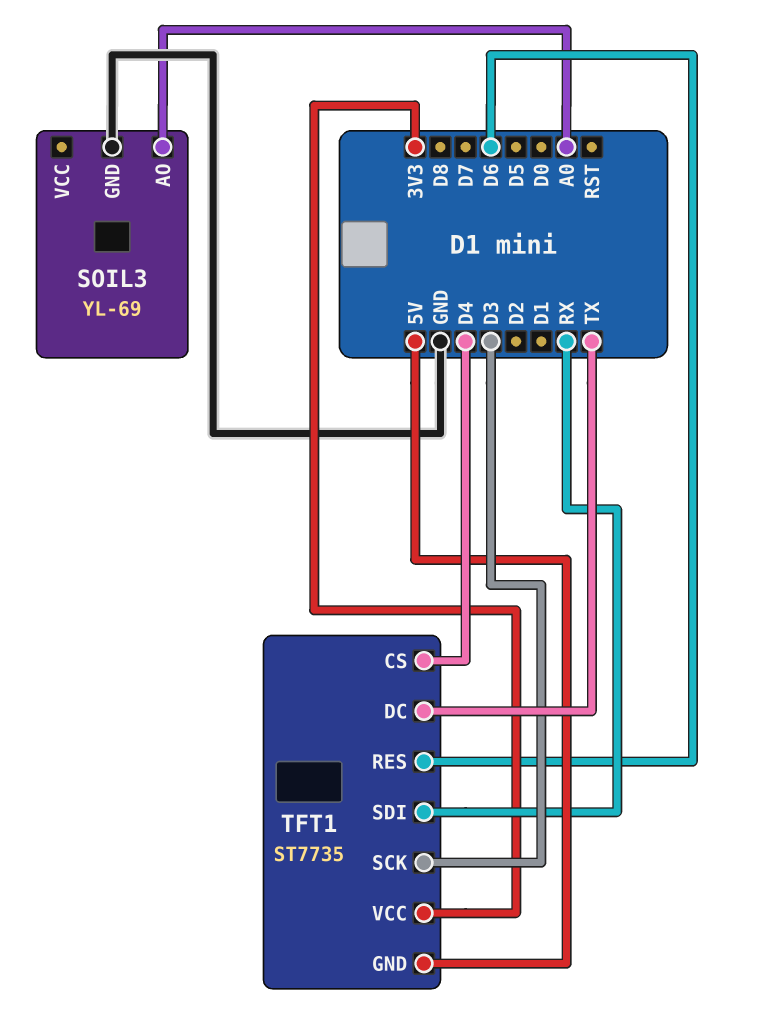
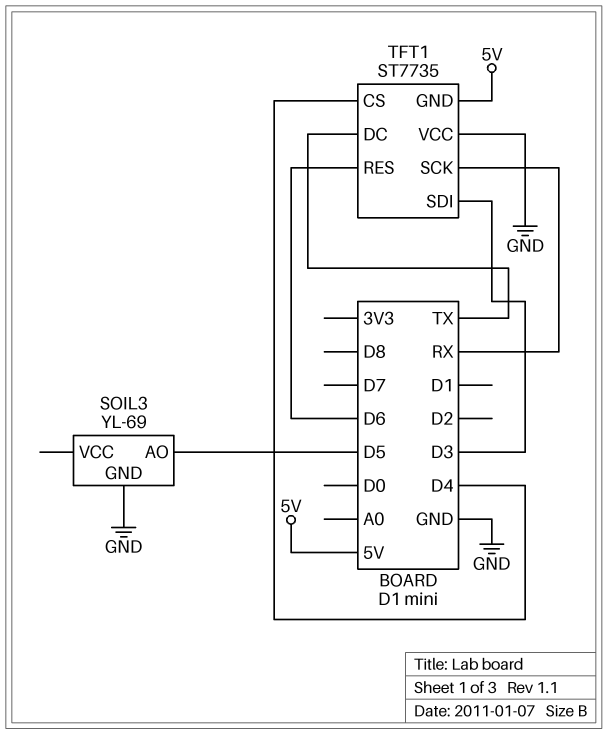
SOIL3 pin AO: A0 -> D5
TFT1 pin SCK: D3 -> RX
TFT1 pin SDI: RX -> D3
TFT1 pin VCC: 3V3 -> GND

